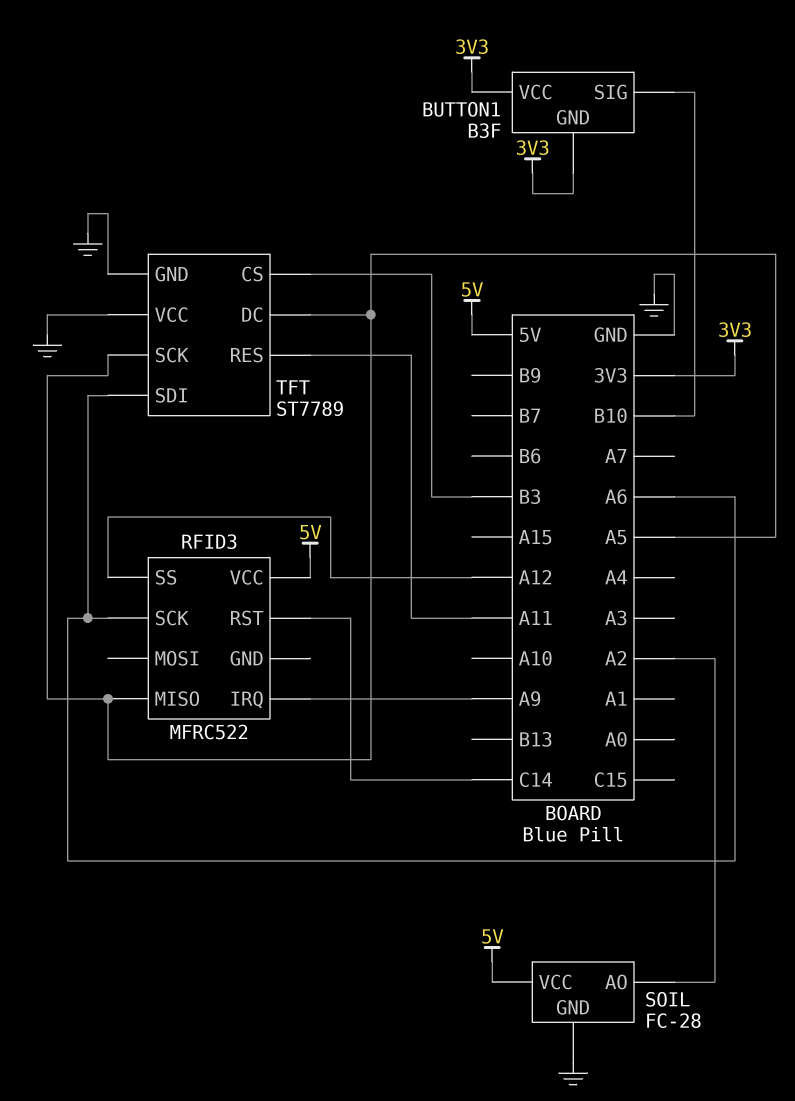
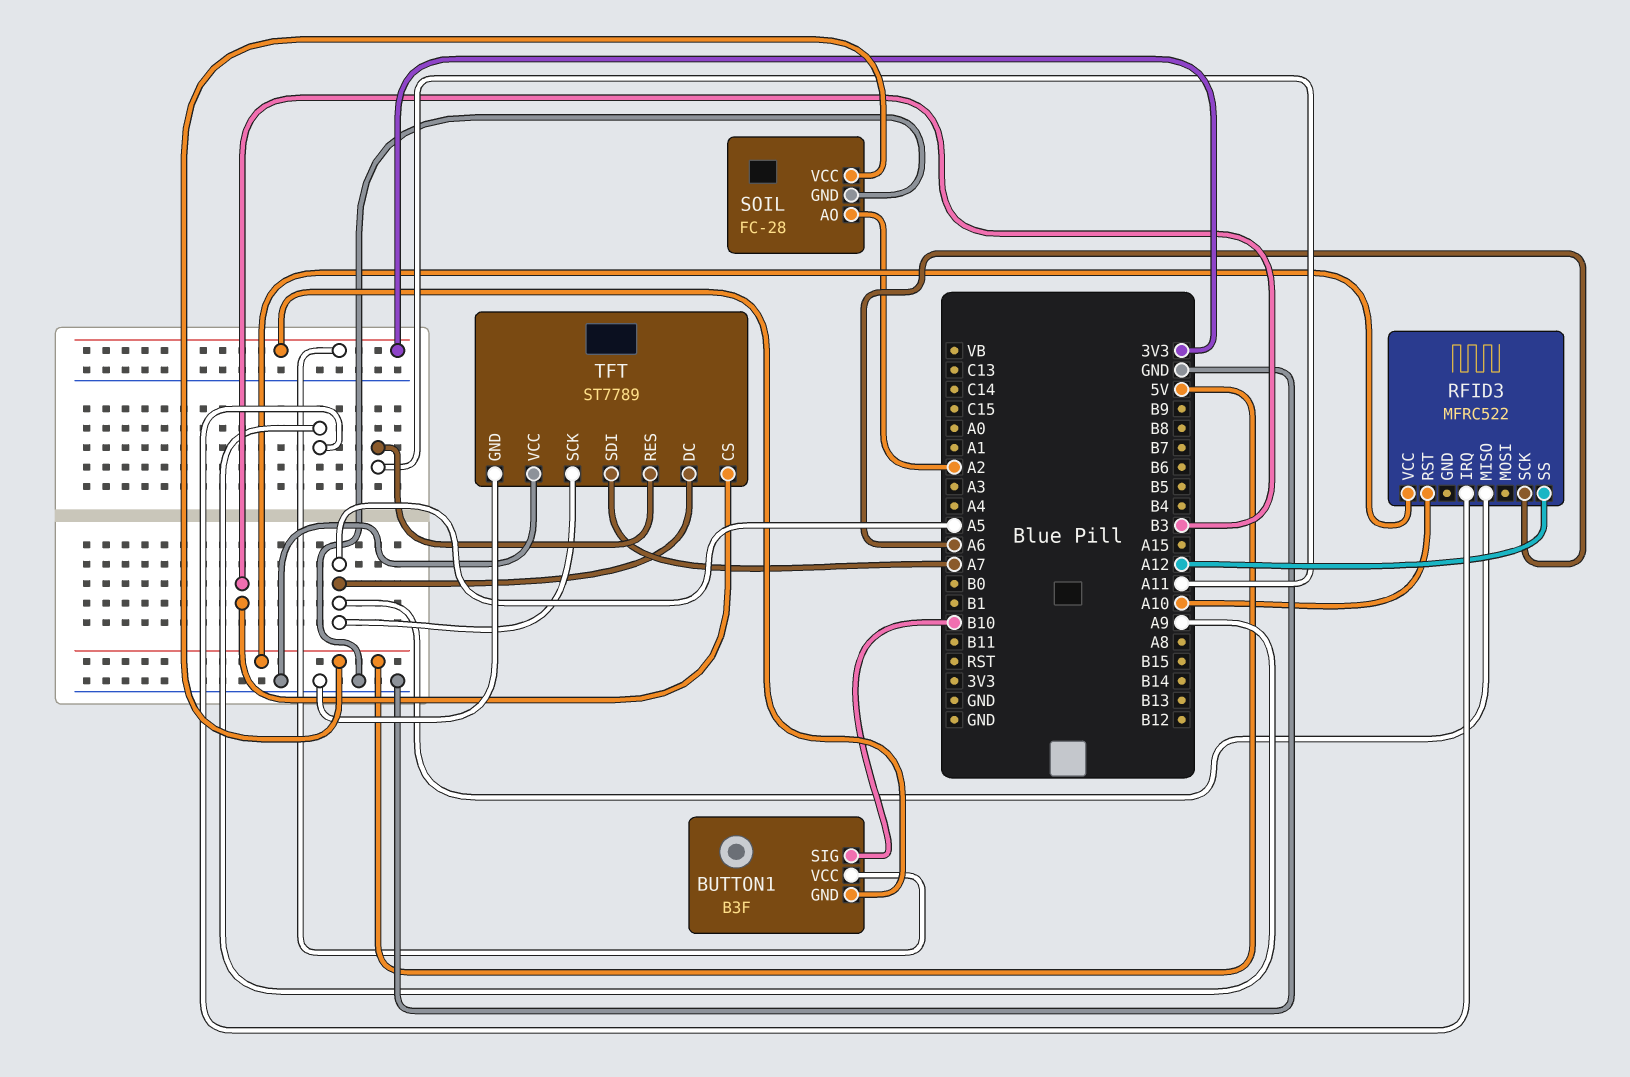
RFID3 pin RST: C14 -> A10
TFT pin SDI: A6 -> A7

